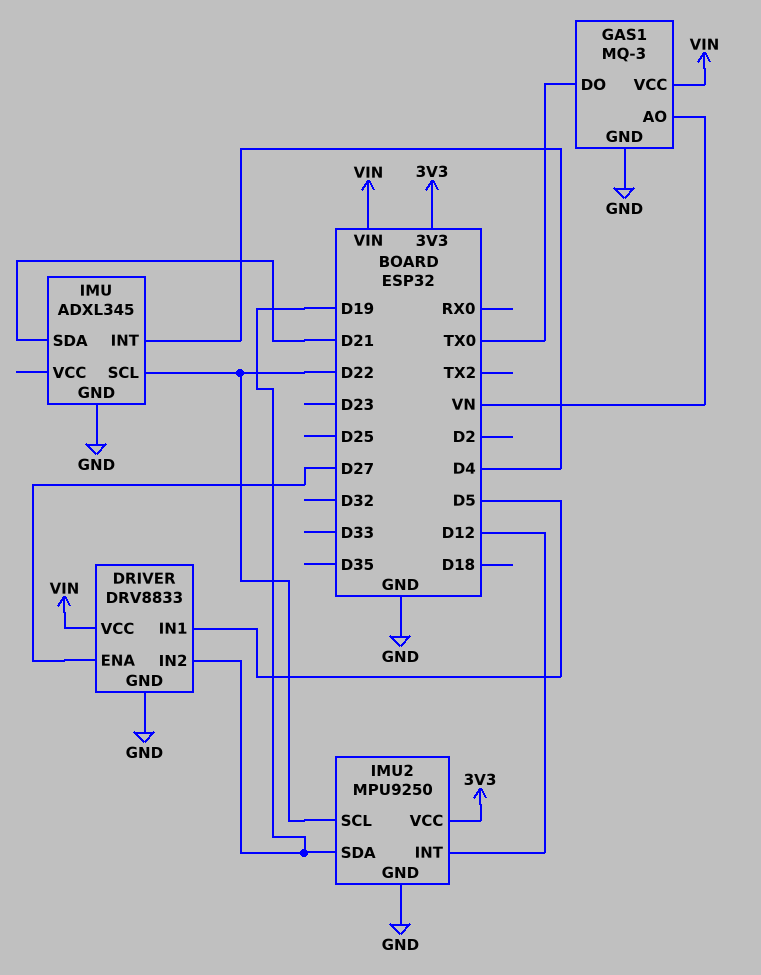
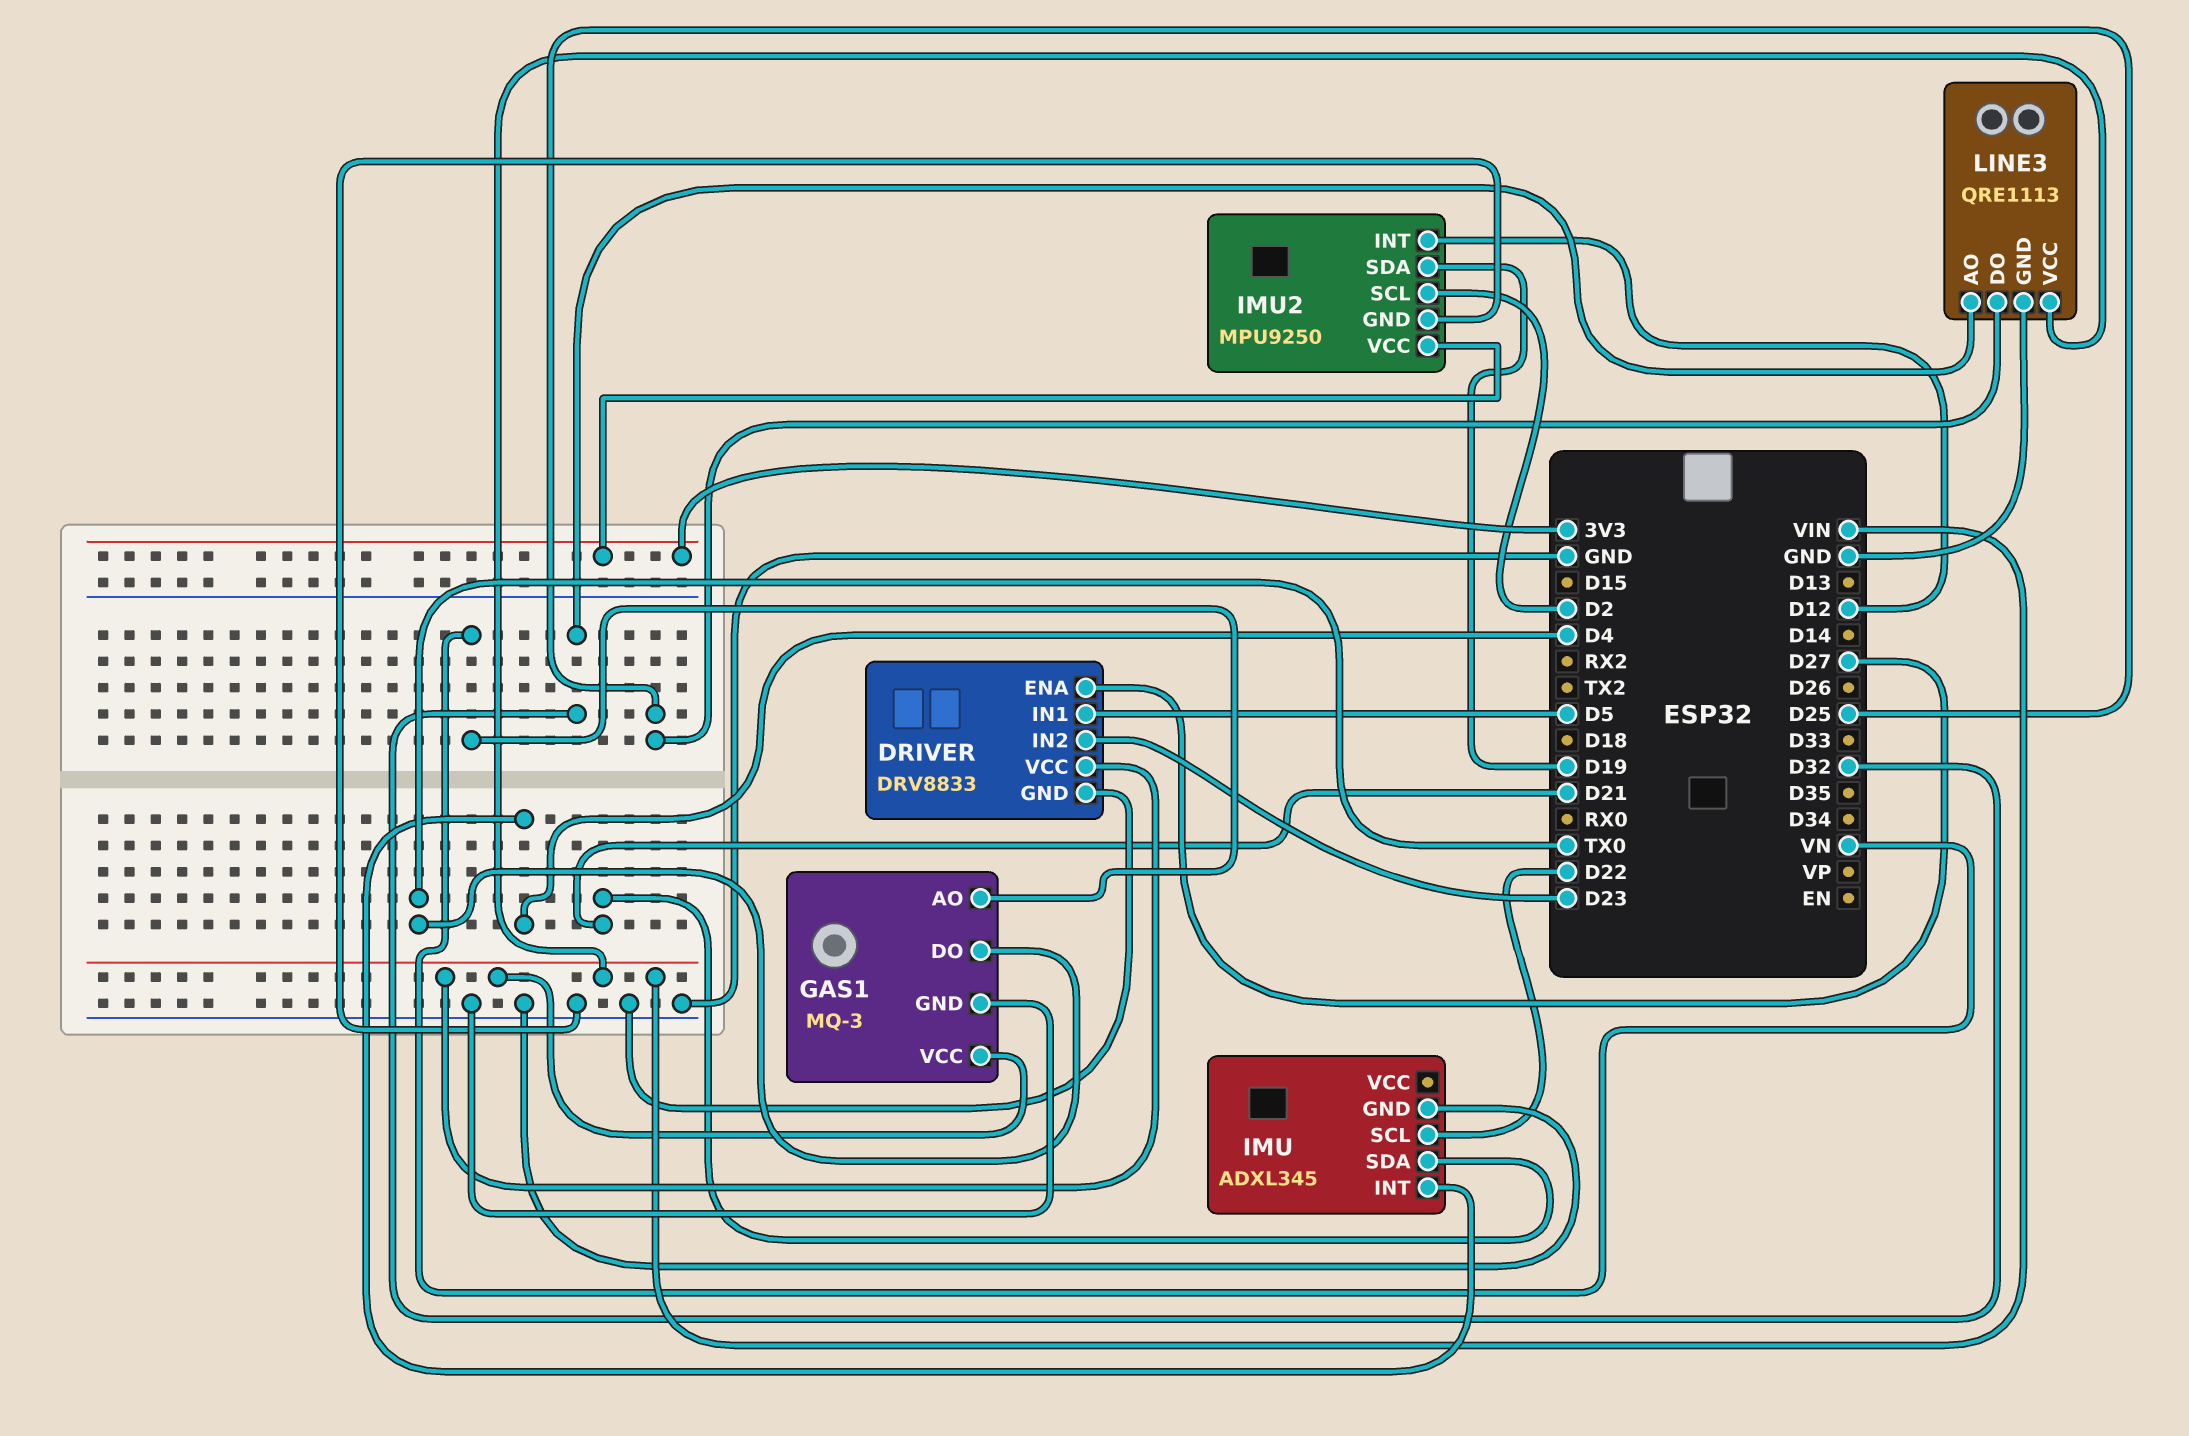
DRIVER pin IN2: D19 -> D23
IMU2 pin SCL: D22 -> D2
LINE3: none -> QRE1113
LINE3 pin AO: none -> D32
LINE3 pin DO: none -> D25
LINE3 pin GND: none -> GND
LINE3 pin VCC: none -> VIN

